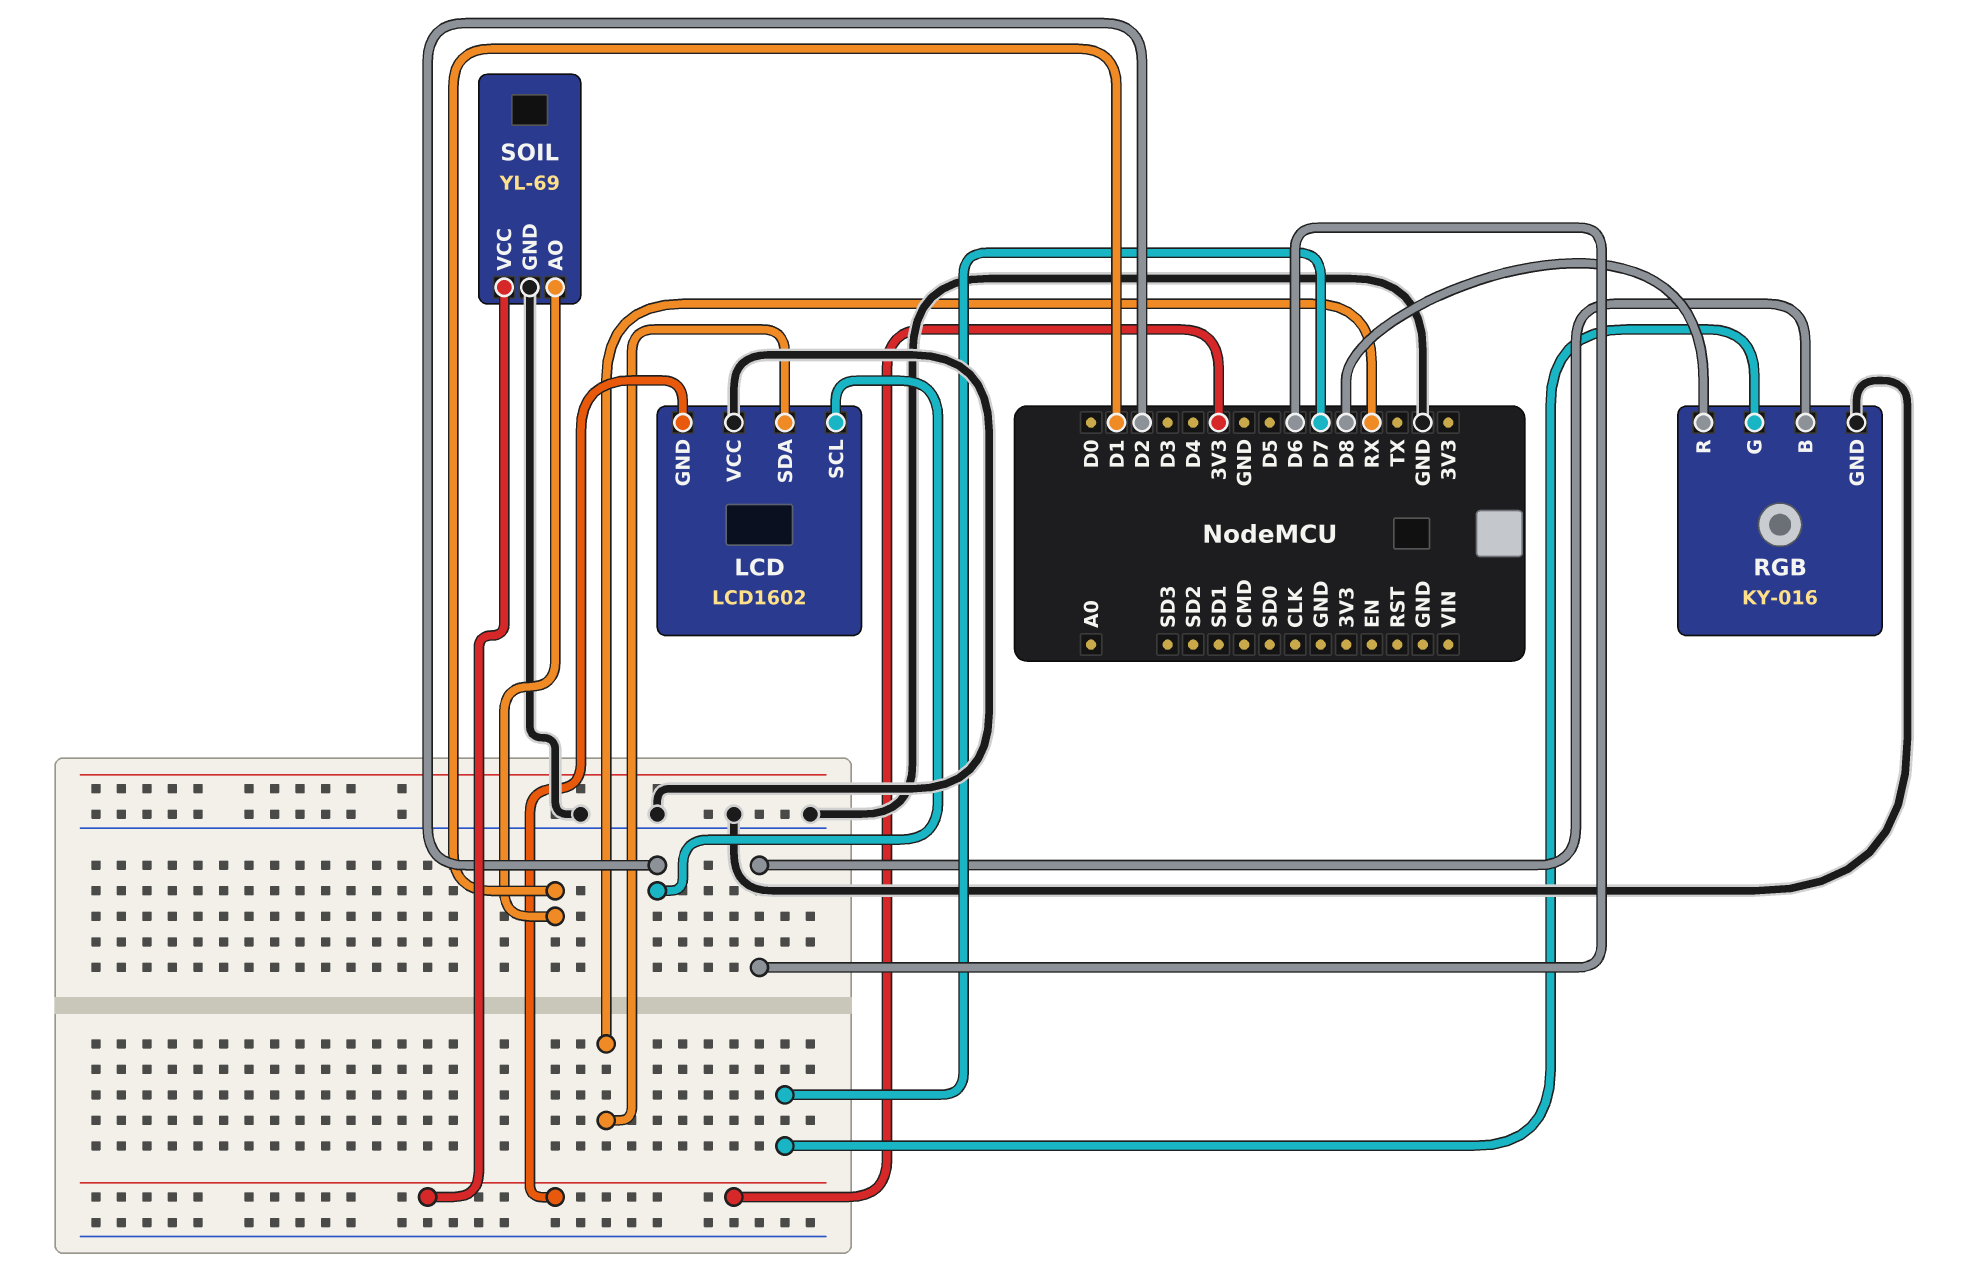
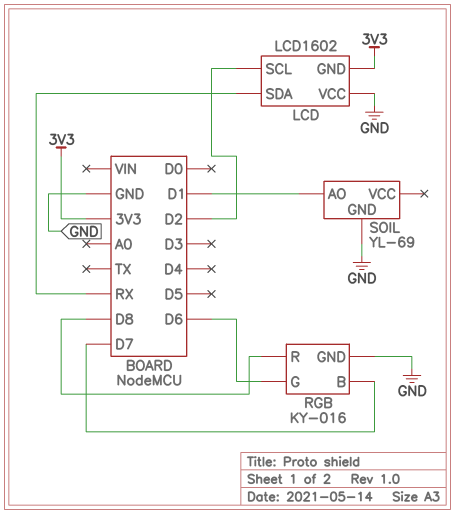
RGB pin B: D6 -> D7
RGB pin G: D7 -> D6
SOIL pin VCC: 3V3 -> none

